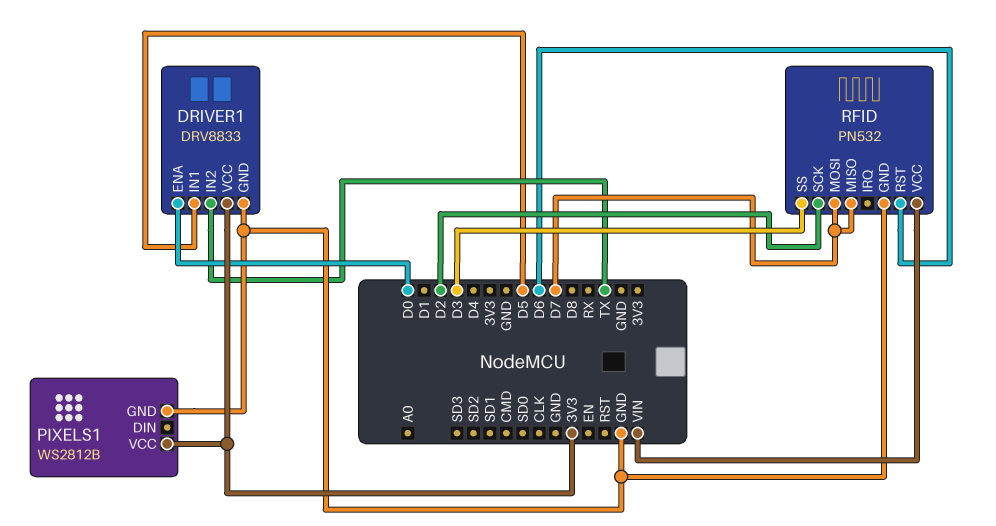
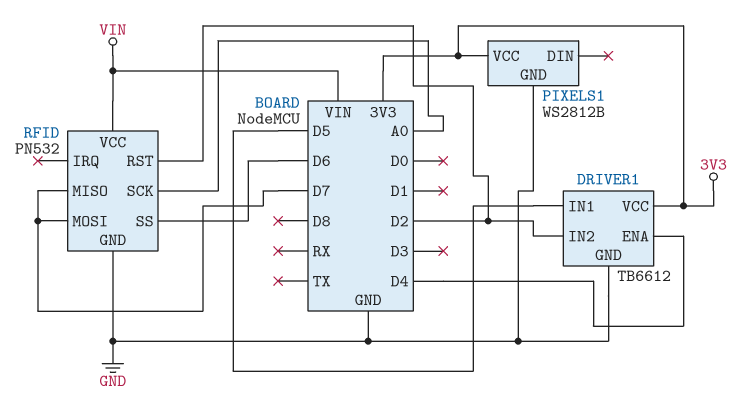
DRIVER1: DRV8833 -> TB6612
DRIVER1 pin ENA: D0 -> D4
DRIVER1 pin IN2: TX -> D2
RFID pin RST: D6 -> D2
RFID pin SCK: D2 -> A0
RFID pin SS: D3 -> D6

